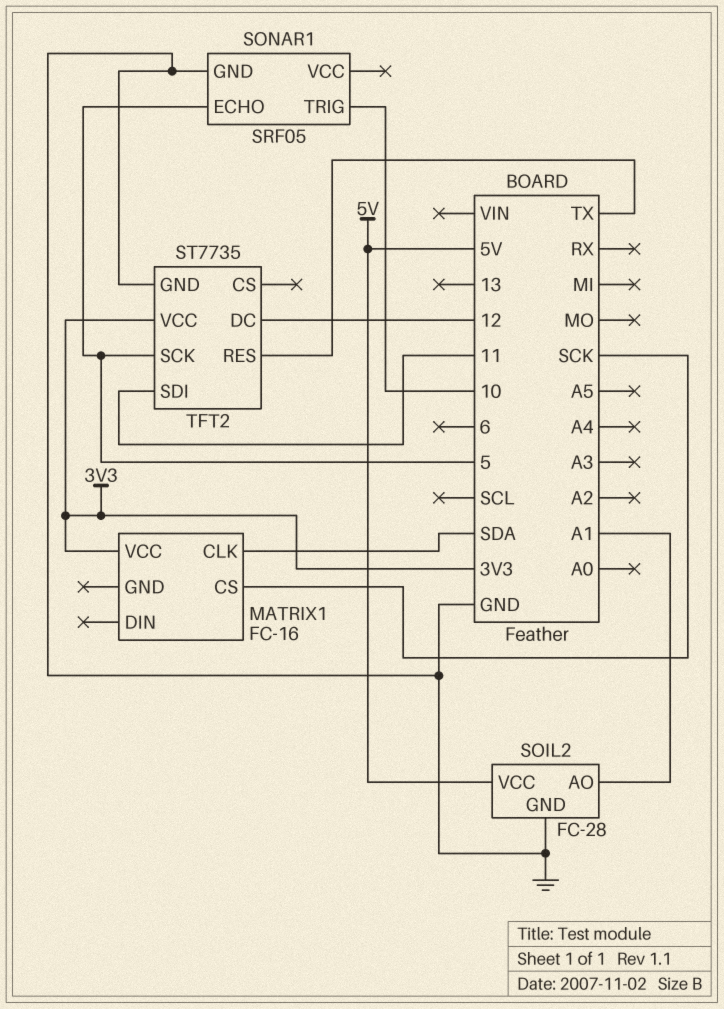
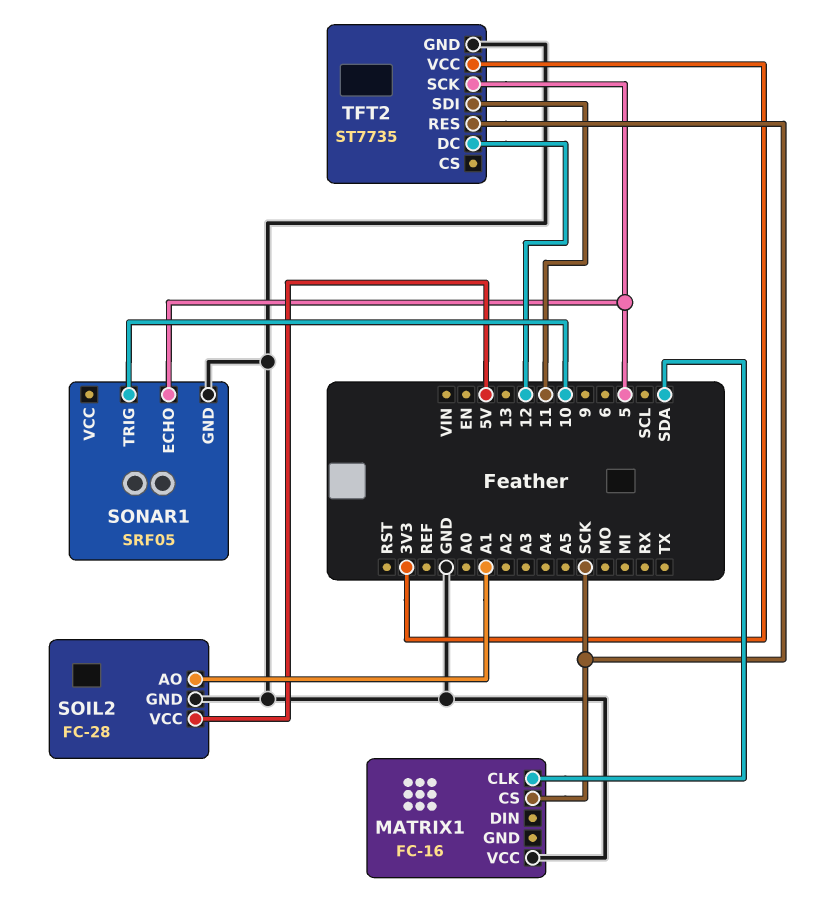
MATRIX1 pin VCC: 3V3 -> GND
TFT2 pin RES: TX -> SCK

